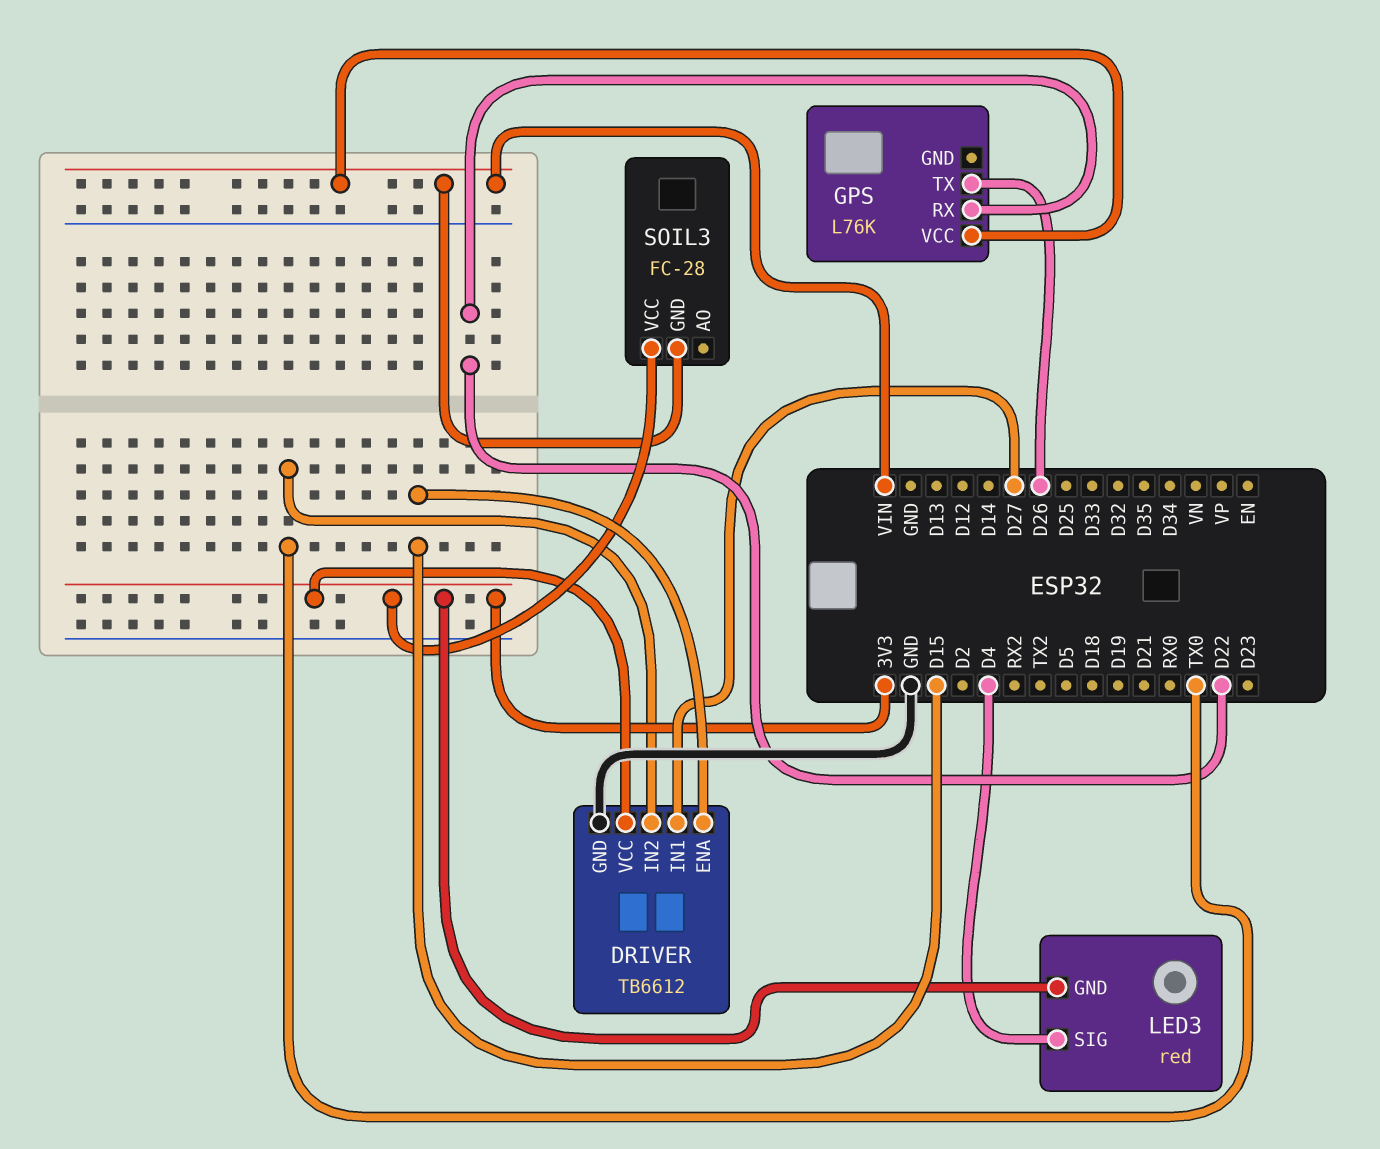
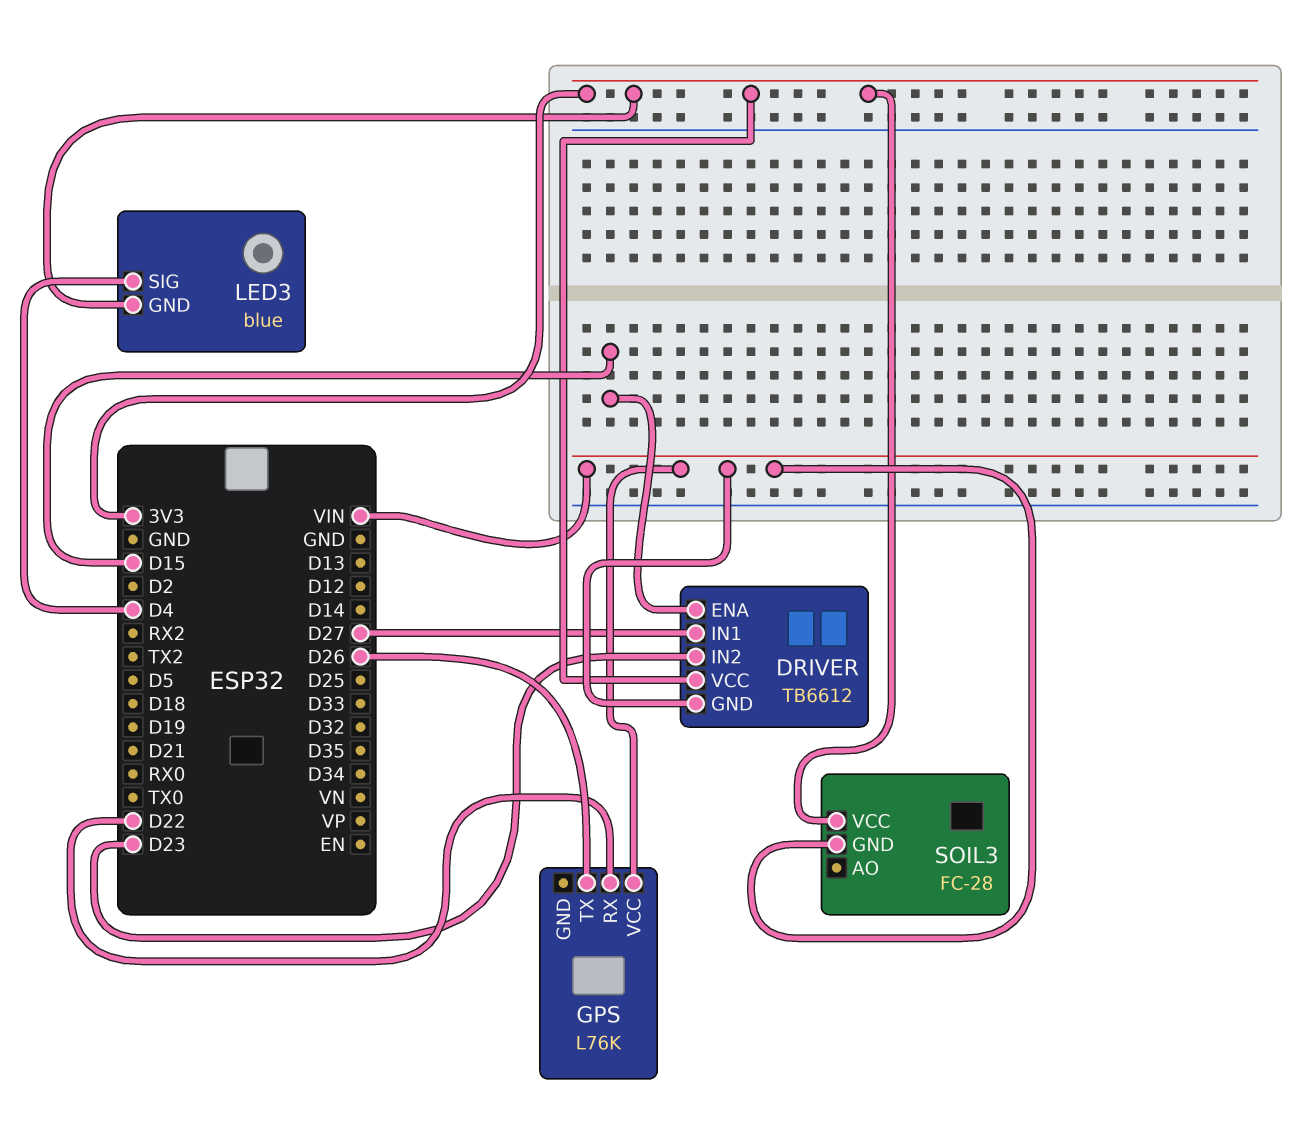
DRIVER pin GND: GND -> VIN
DRIVER pin IN2: TX0 -> D23
LED3: red -> blue

